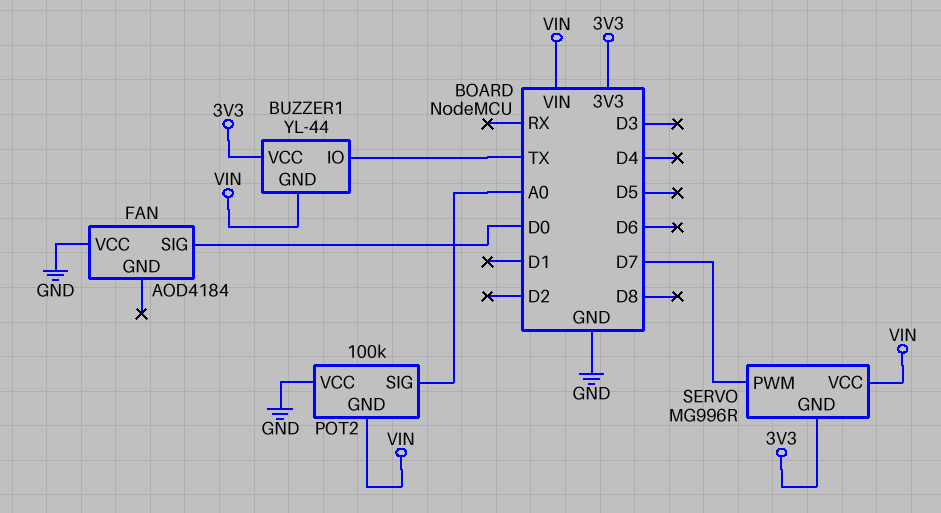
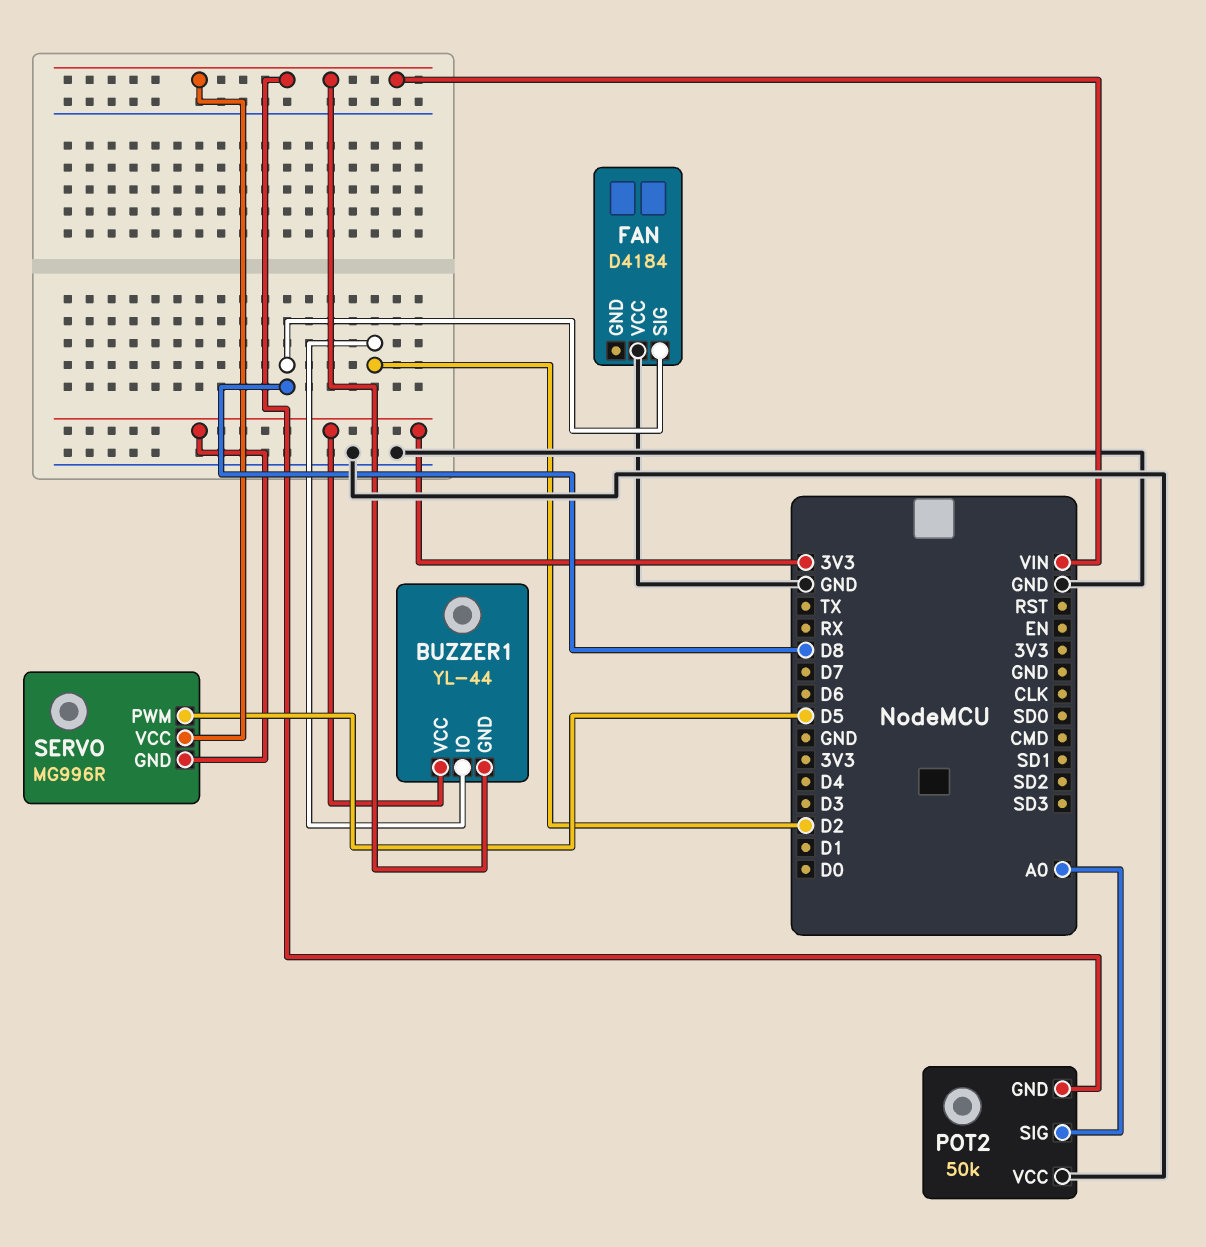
BUZZER1 pin IO: TX -> D2
FAN: AOD4184 -> D4184
FAN pin SIG: D0 -> D8
POT2: 100k -> 50k
SERVO pin PWM: D7 -> D5

